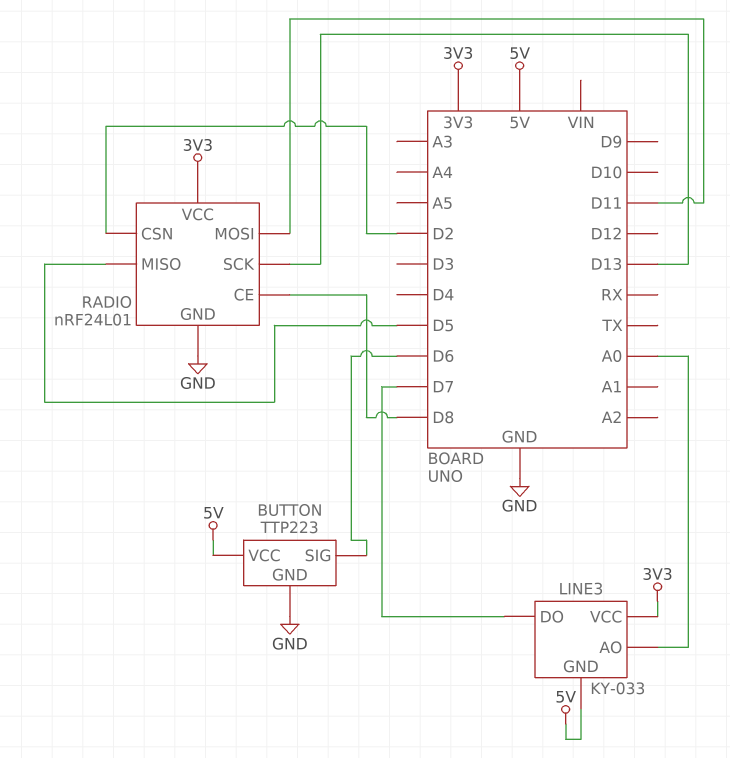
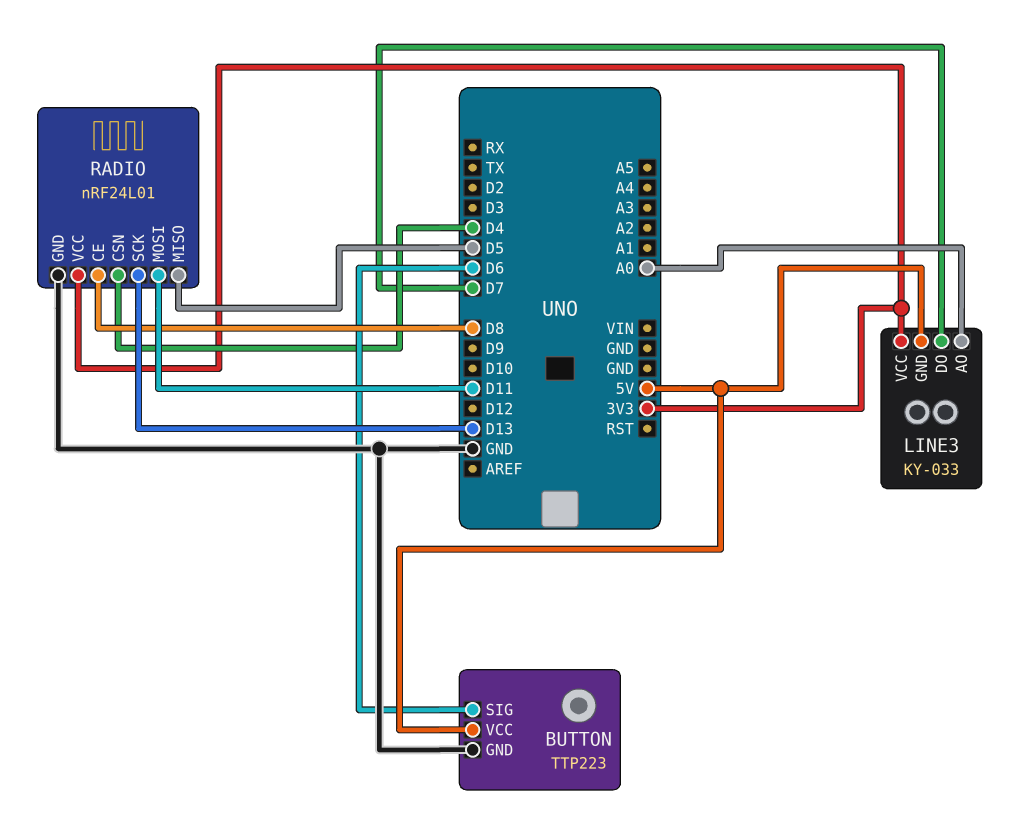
RADIO pin CSN: D2 -> D4

